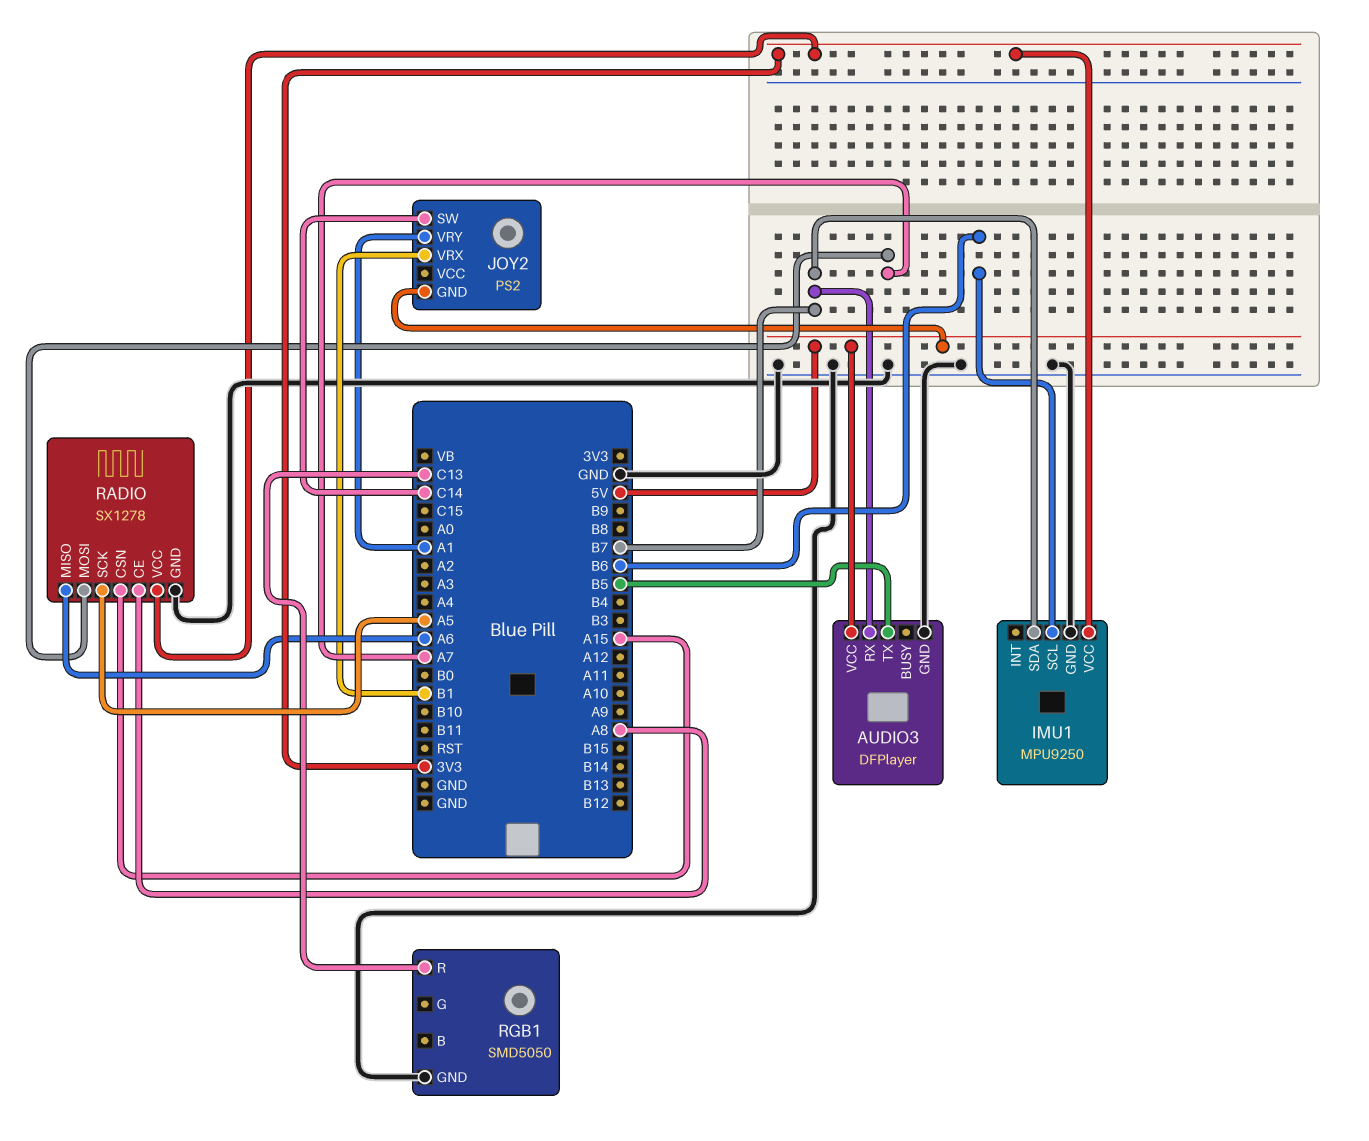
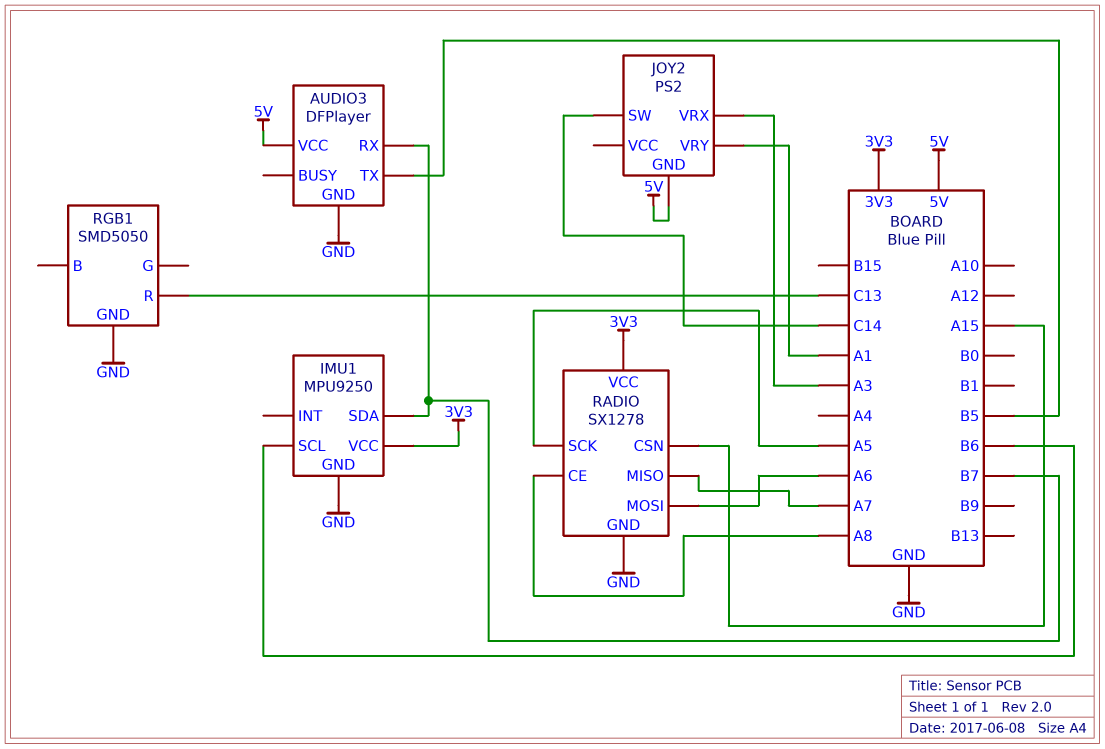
JOY2 pin VRX: B1 -> A3
RADIO pin MISO: A6 -> A7
RADIO pin MOSI: A7 -> A6

